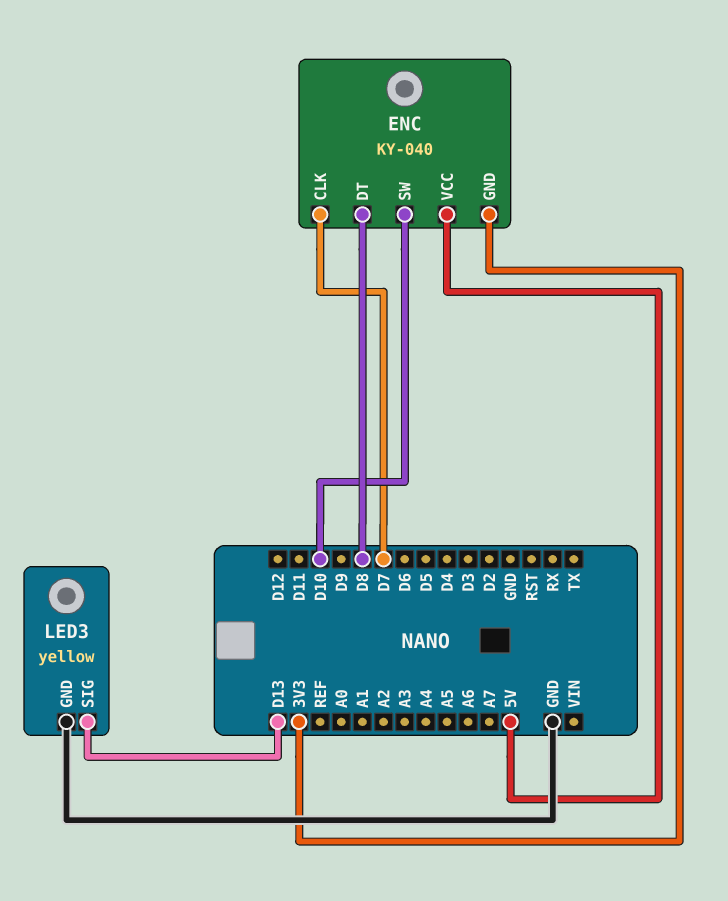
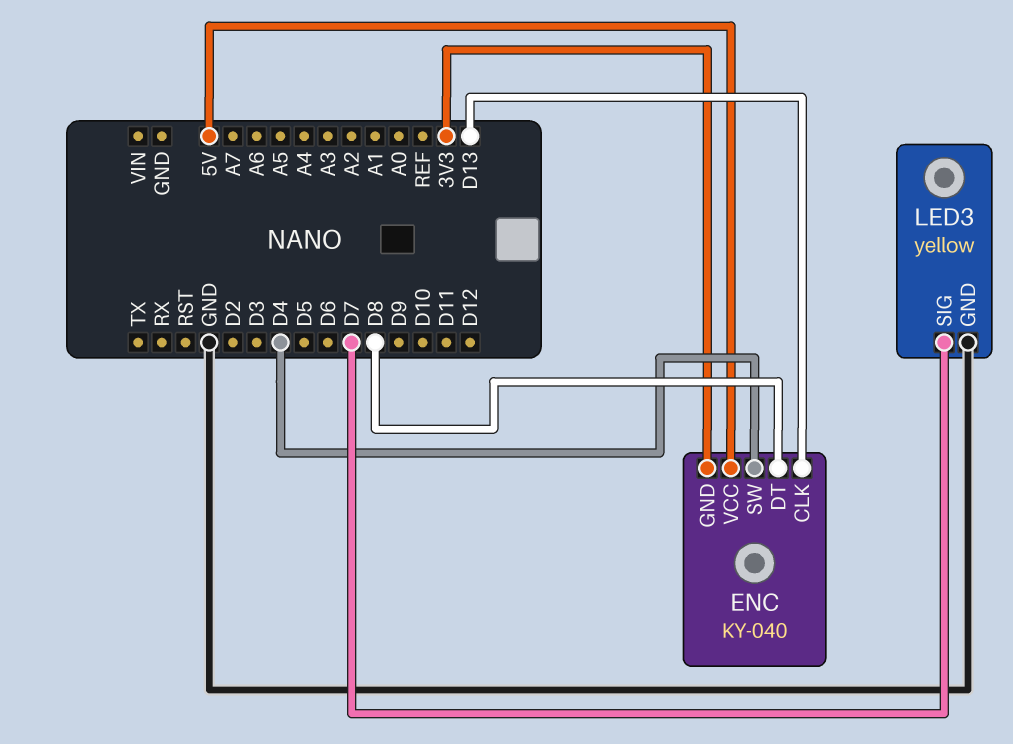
ENC pin CLK: D7 -> D13
ENC pin SW: D10 -> D4
LED3 pin SIG: D13 -> D7

